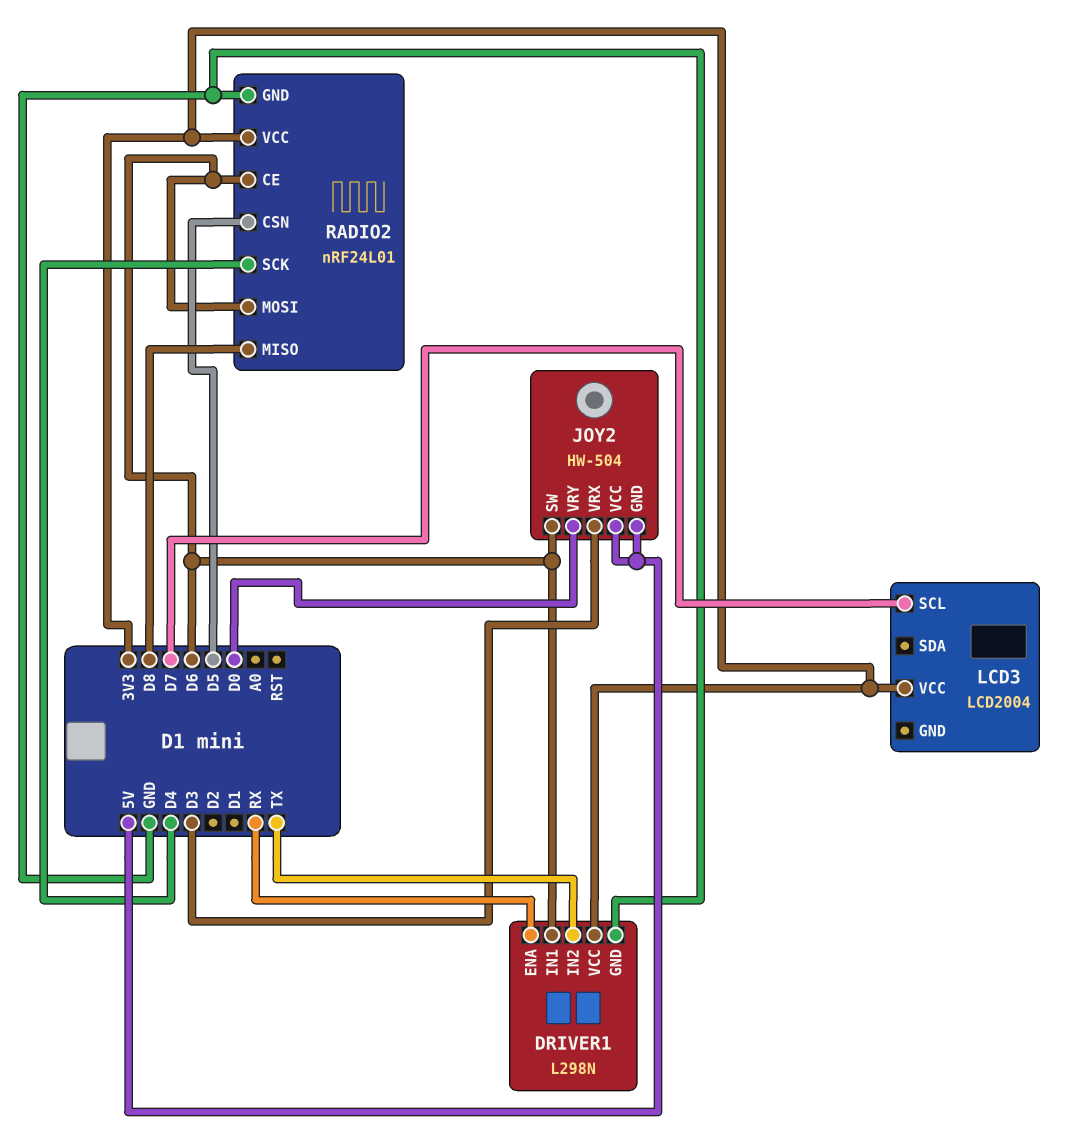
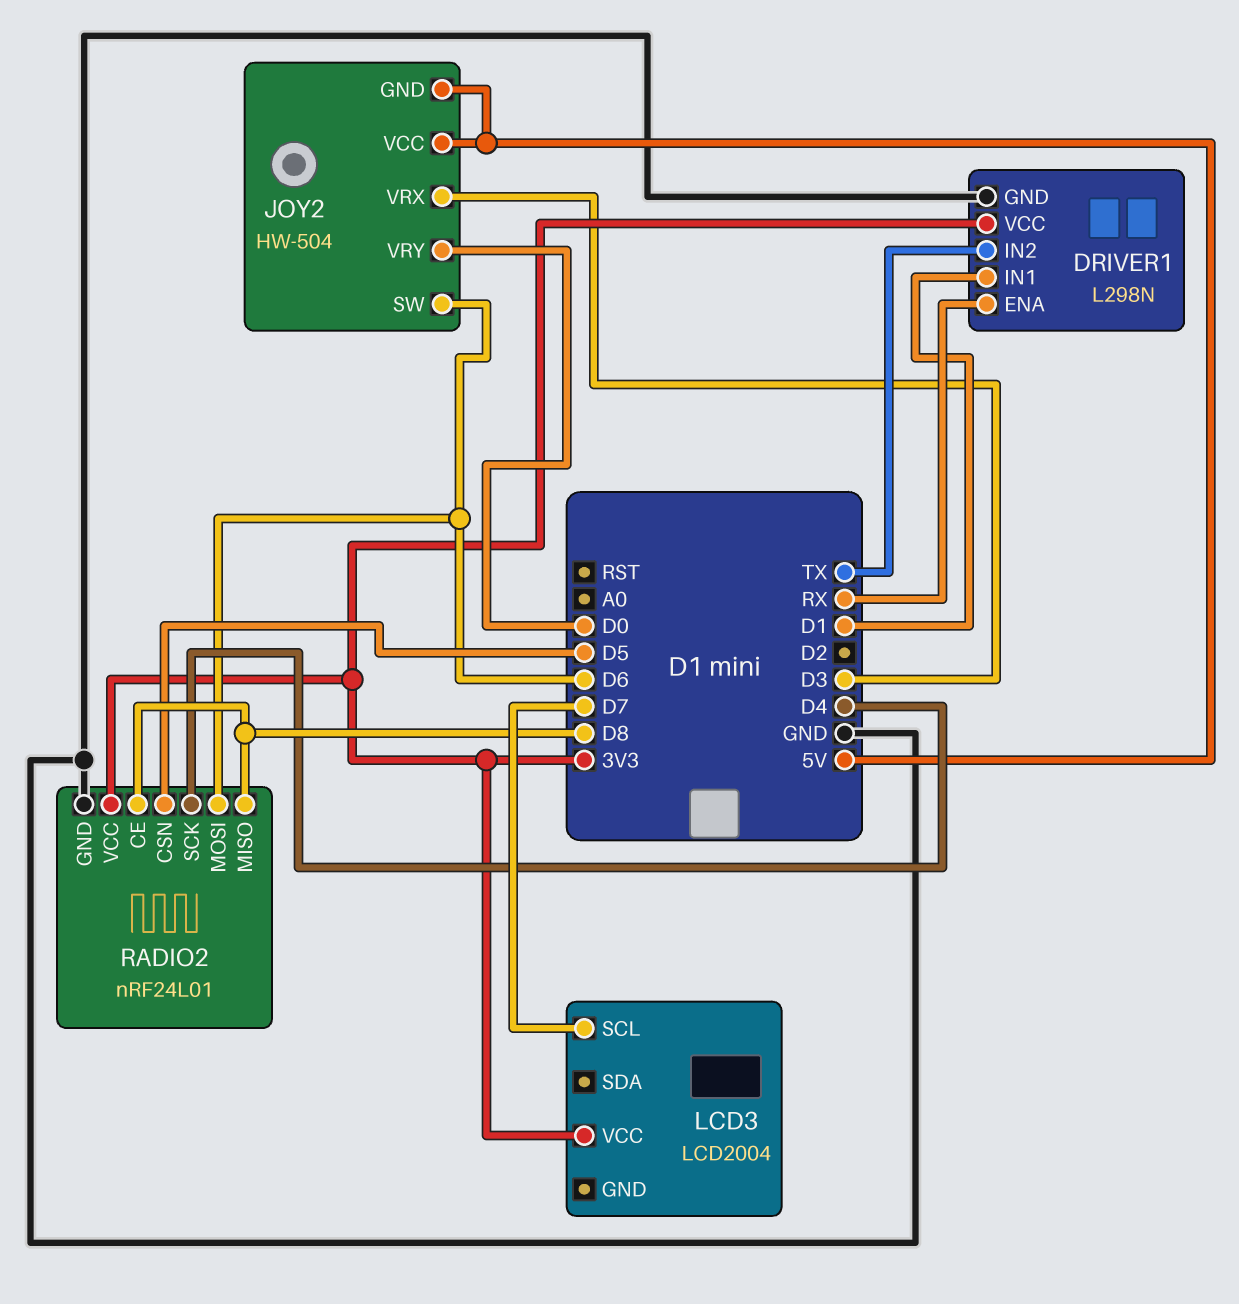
DRIVER1 pin IN1: D6 -> D1
RADIO2 pin CE: D6 -> D8

